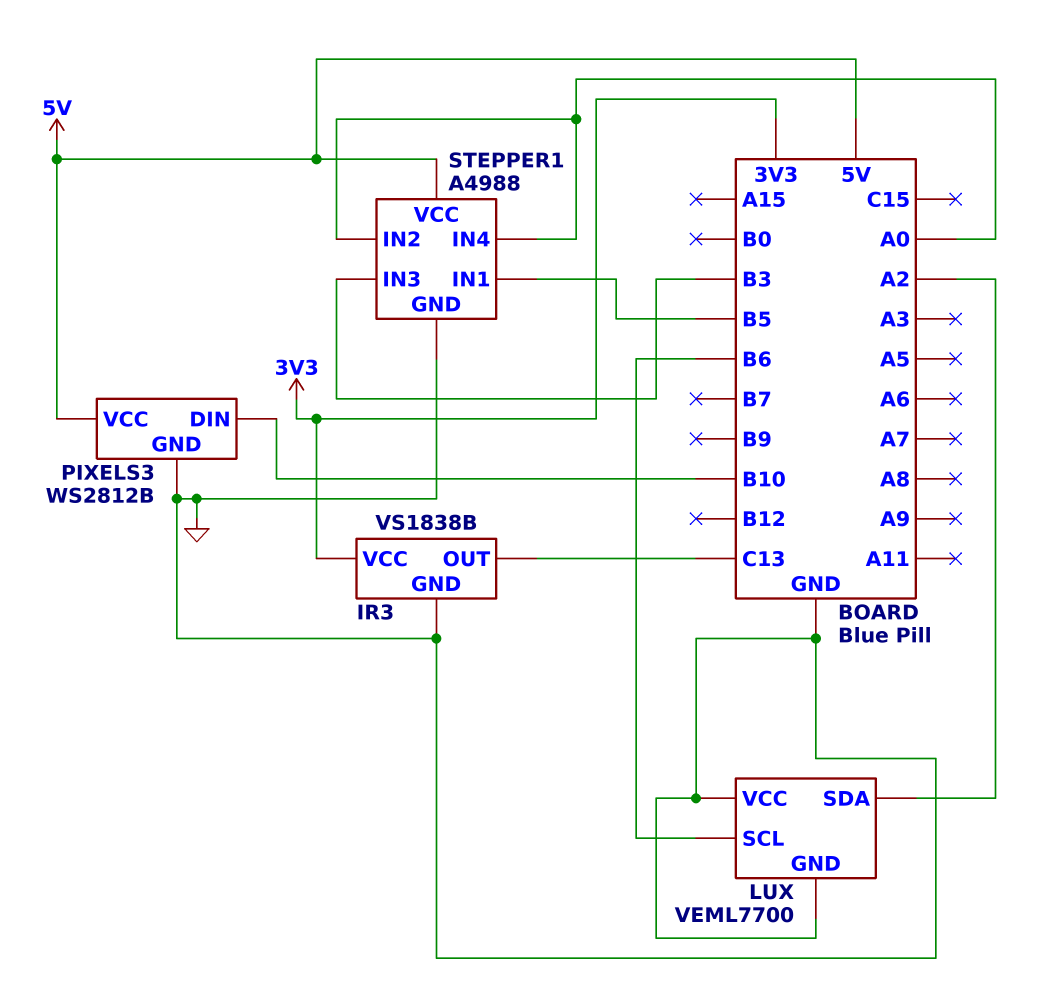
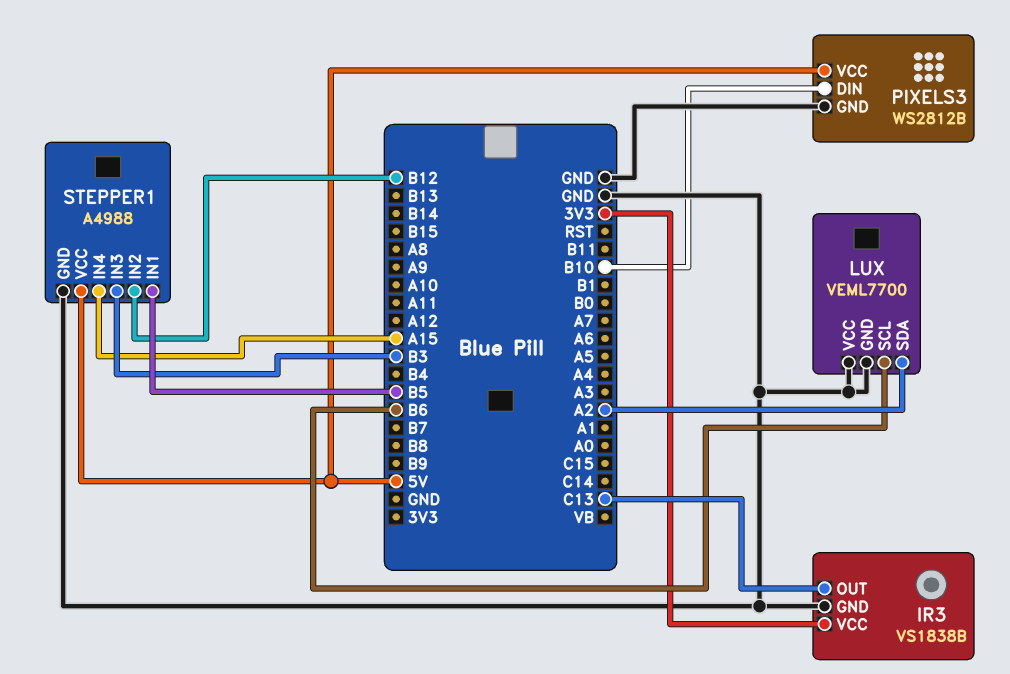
STEPPER1 pin IN2: A0 -> B12
STEPPER1 pin IN4: A0 -> A15

